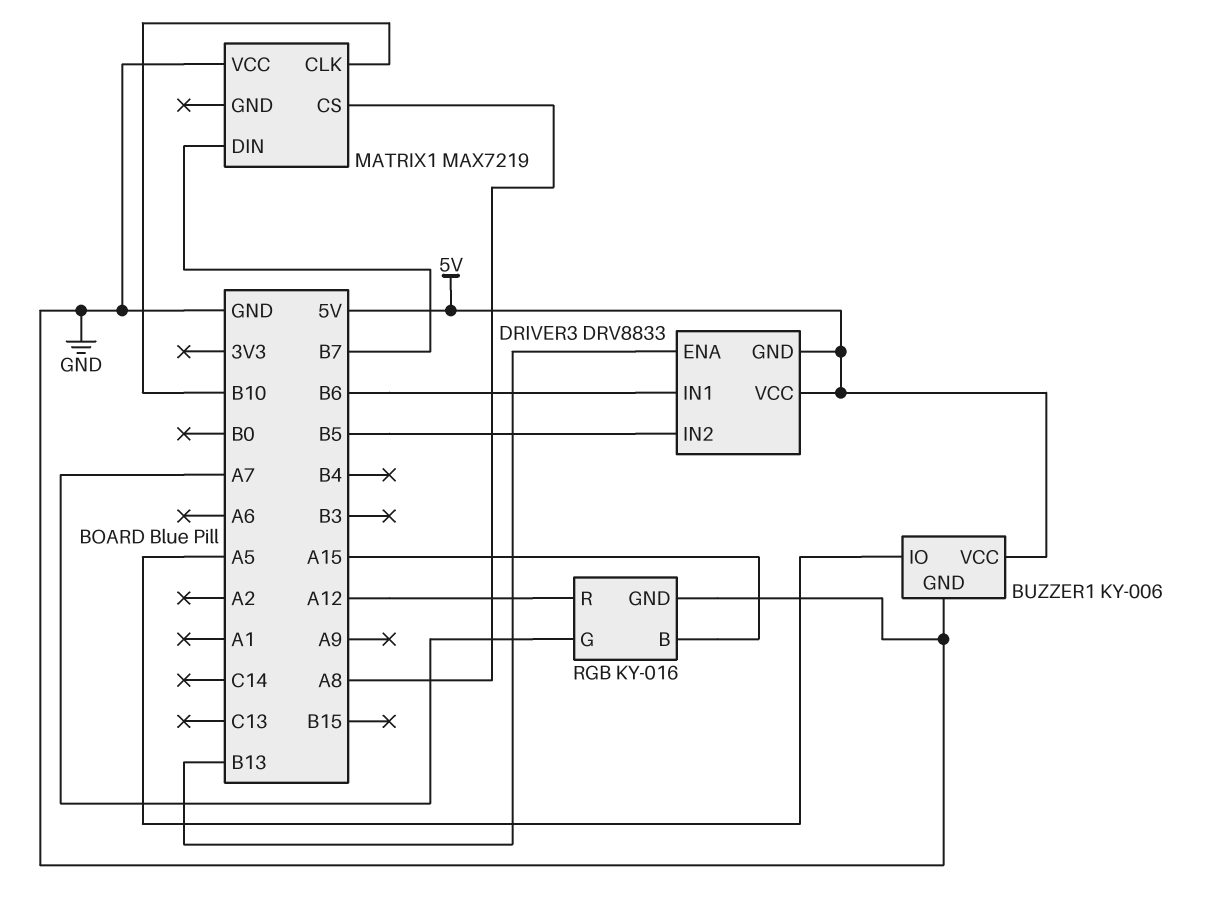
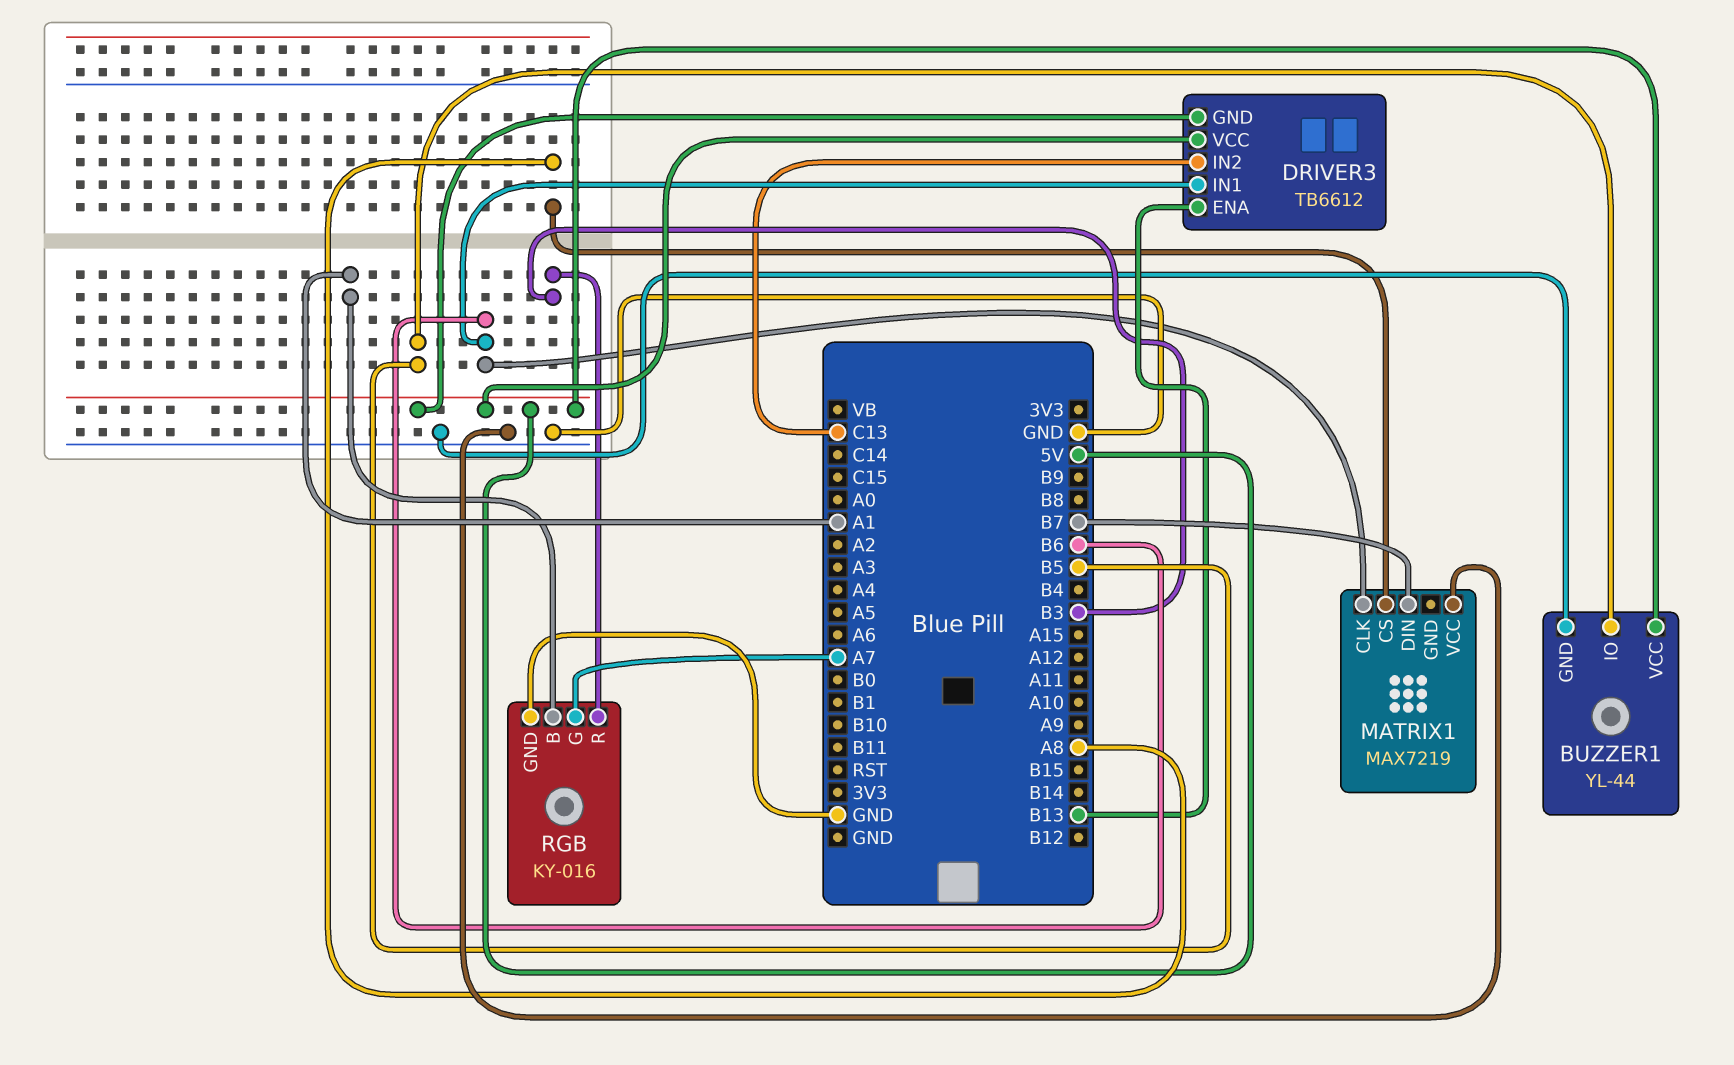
BUZZER1: KY-006 -> YL-44
BUZZER1 pin IO: A5 -> B5
DRIVER3: DRV8833 -> TB6612
DRIVER3 pin IN2: B5 -> C13
MATRIX1 pin CLK: B10 -> B6
RGB pin B: A15 -> A1
RGB pin R: A12 -> B3

